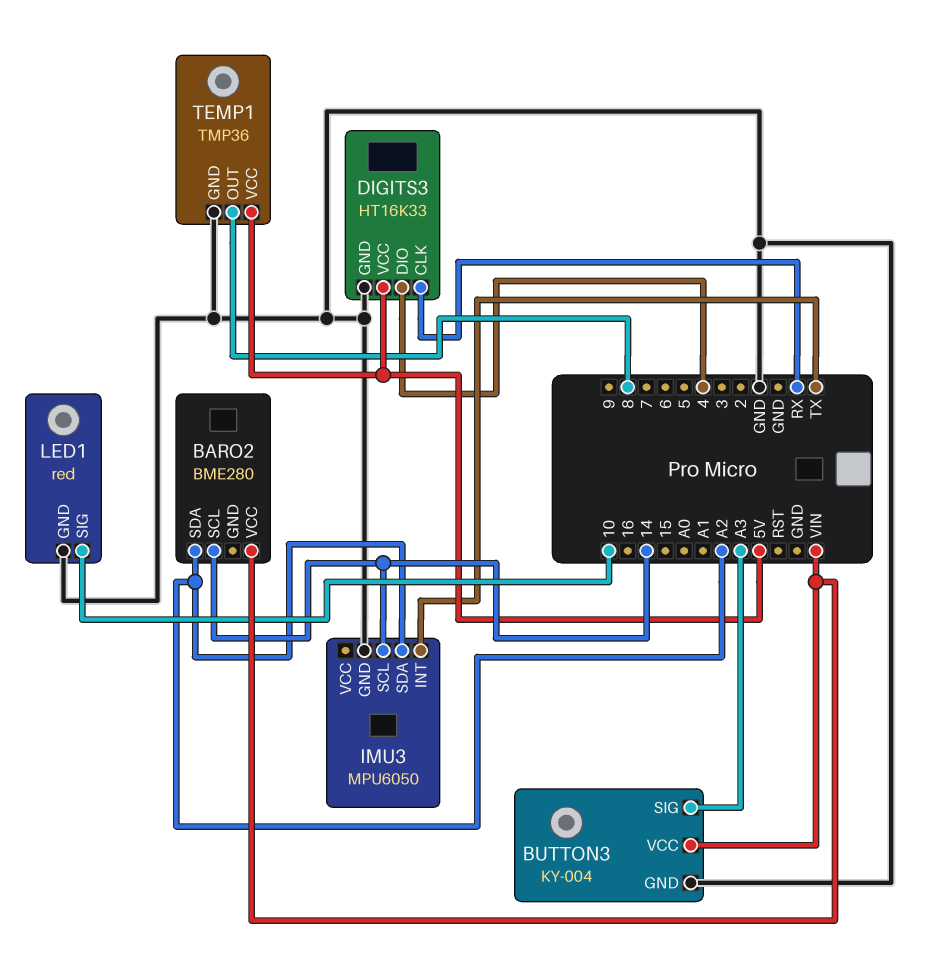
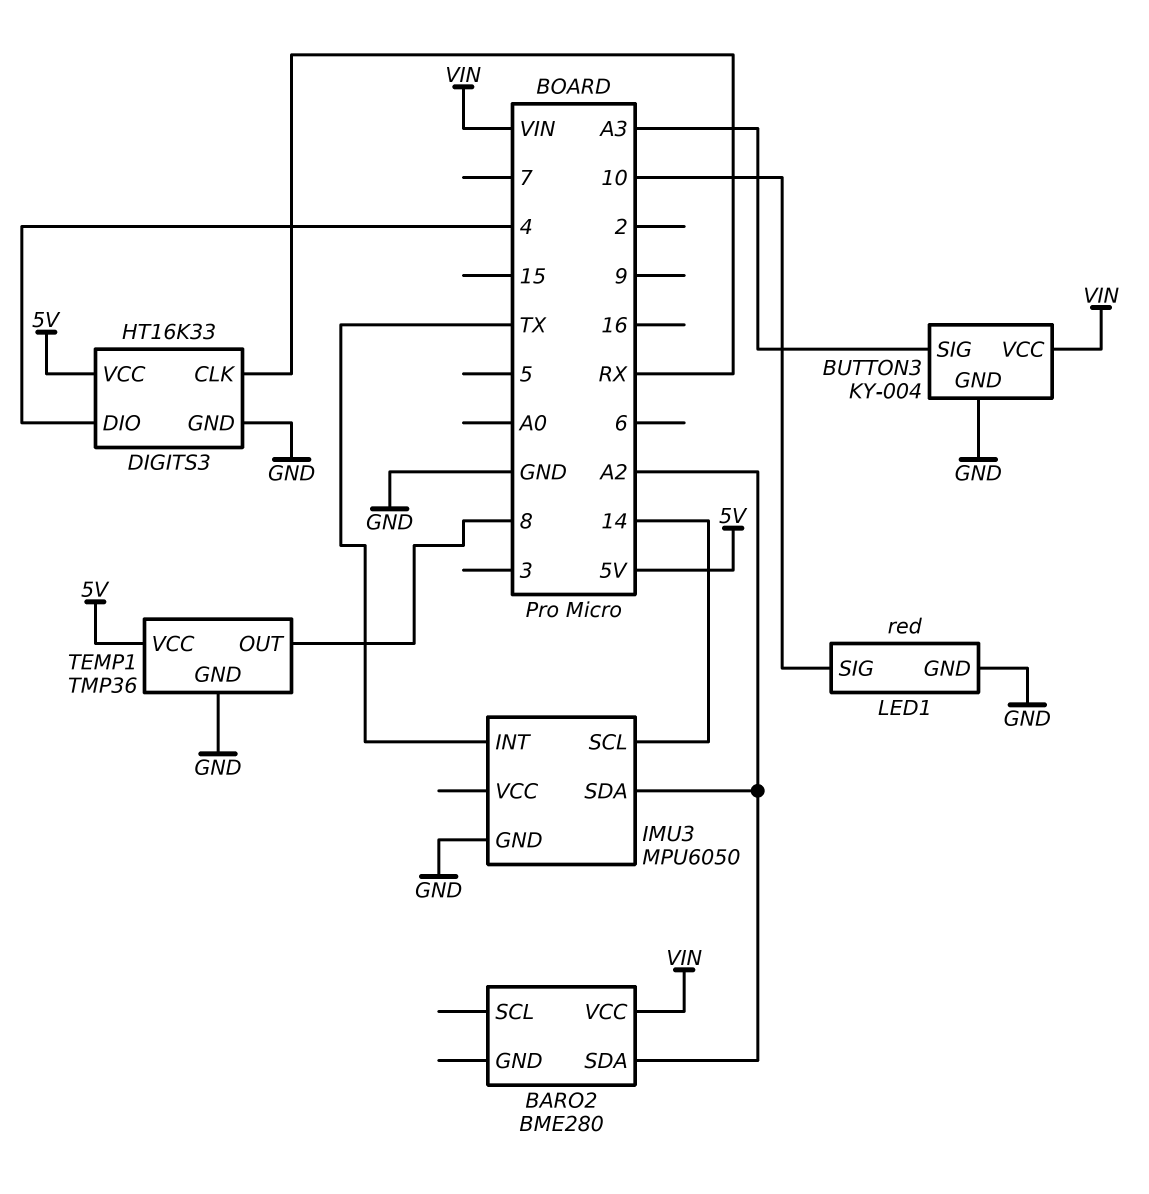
BARO2 pin SCL: 14 -> none

